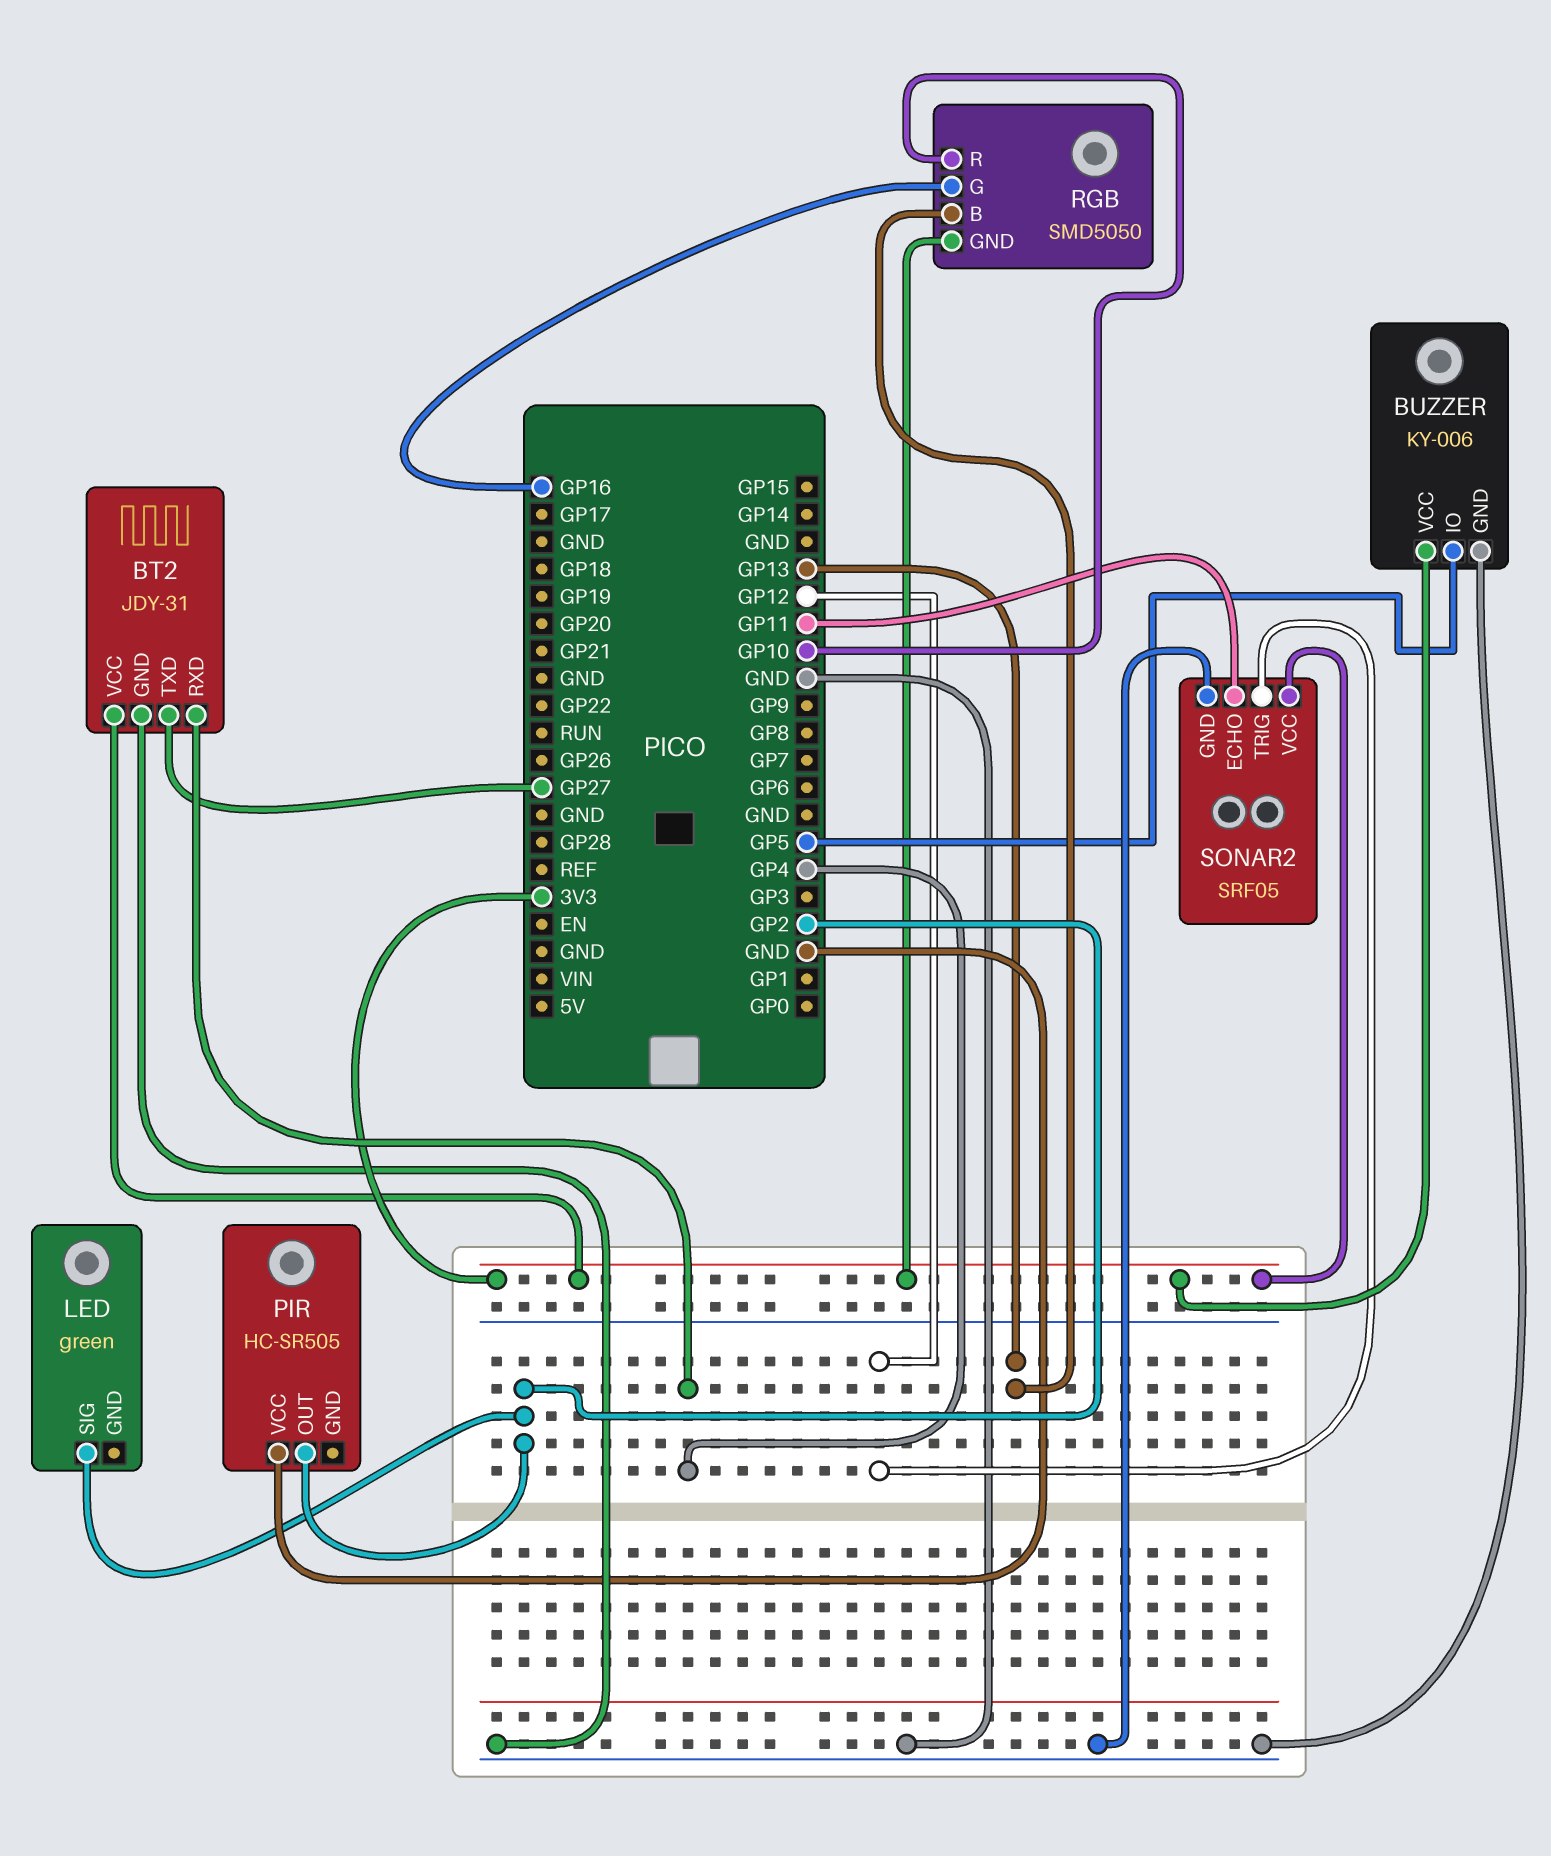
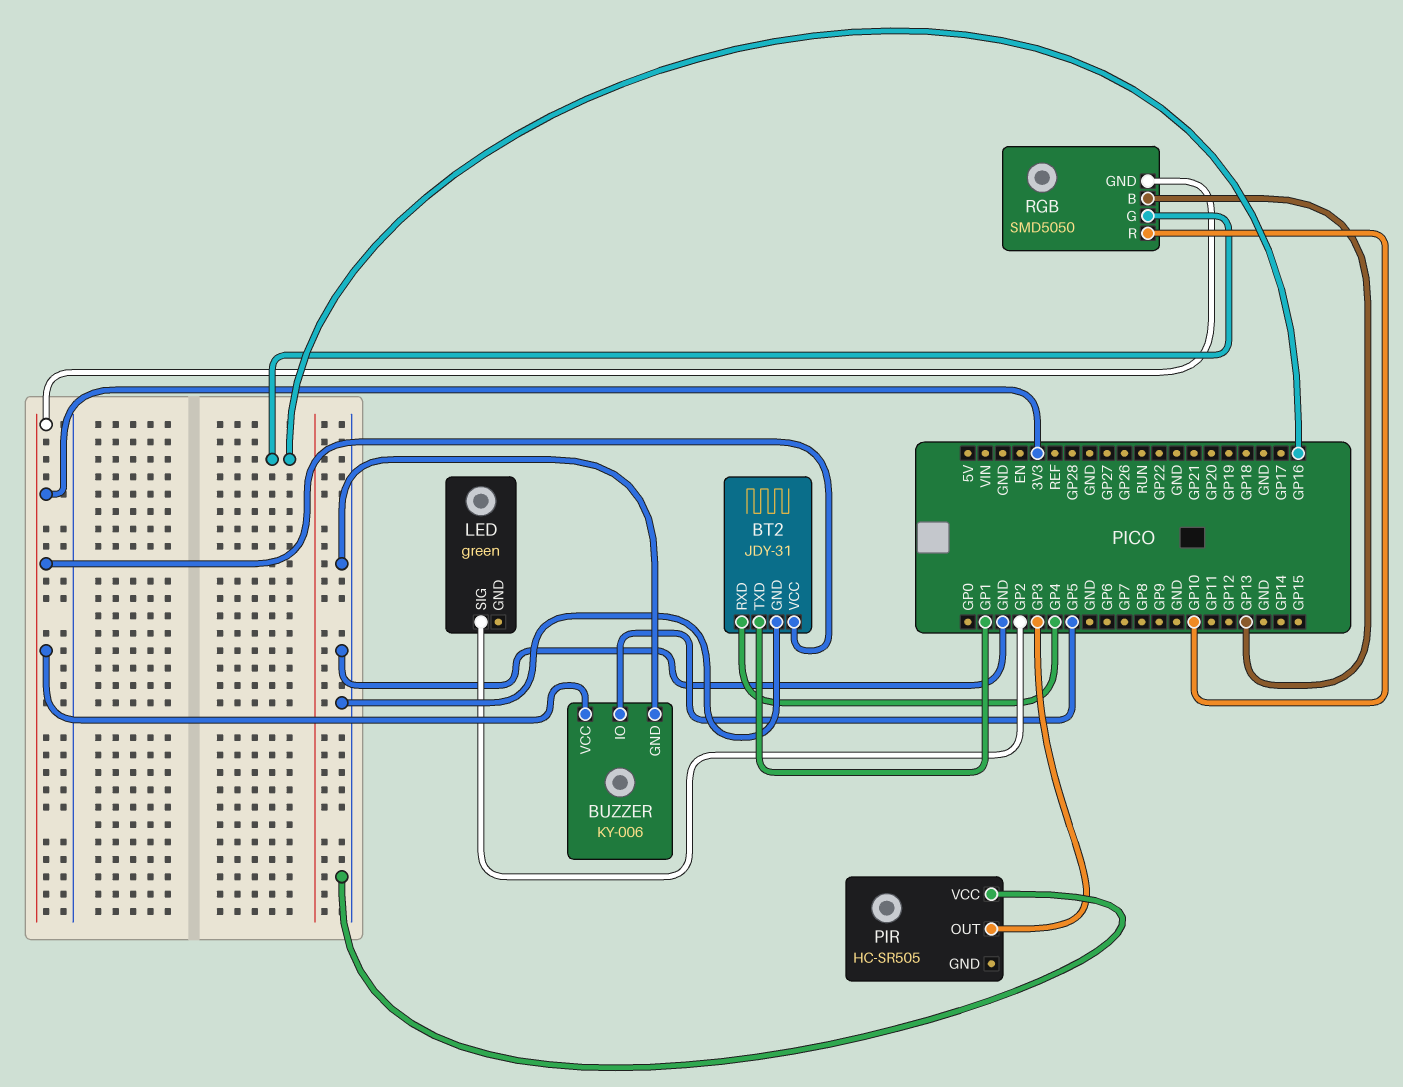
BT2 pin TXD: GP27 -> GP1
PIR pin OUT: GP2 -> GP3
SONAR2: SRF05 -> none
SONAR2 pin ECHO: GP11 -> none
SONAR2 pin GND: GND -> none
SONAR2 pin TRIG: GP12 -> none
SONAR2 pin VCC: 3V3 -> none

